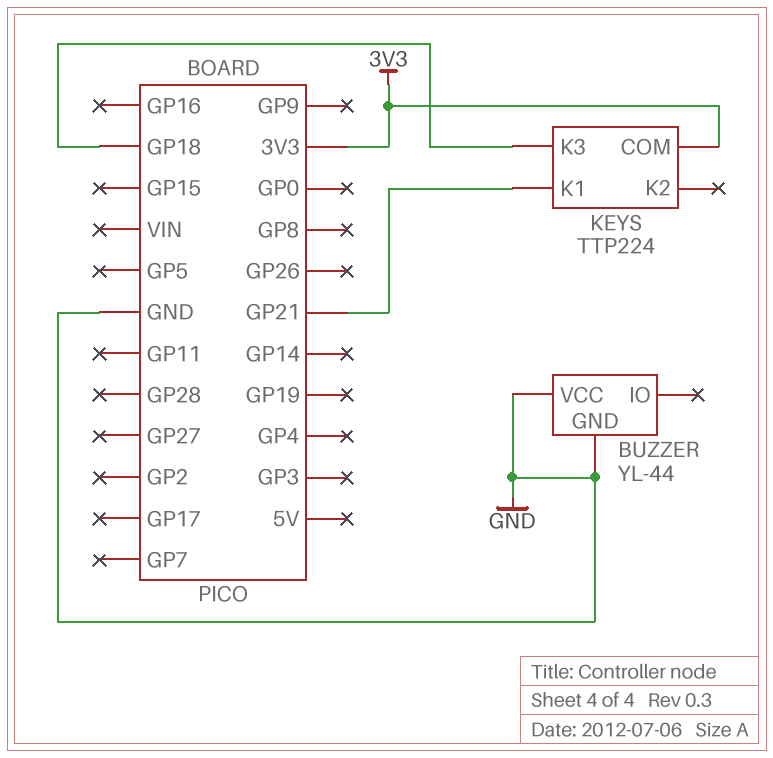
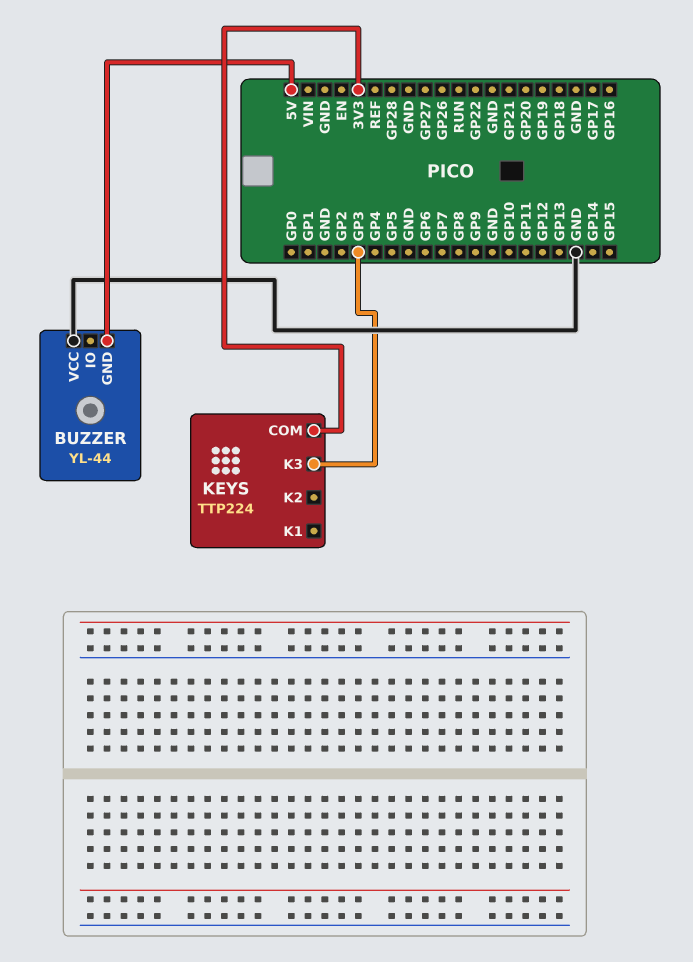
BUZZER pin GND: GND -> 5V
KEYS pin K1: GP21 -> none
KEYS pin K3: GP18 -> GP3

